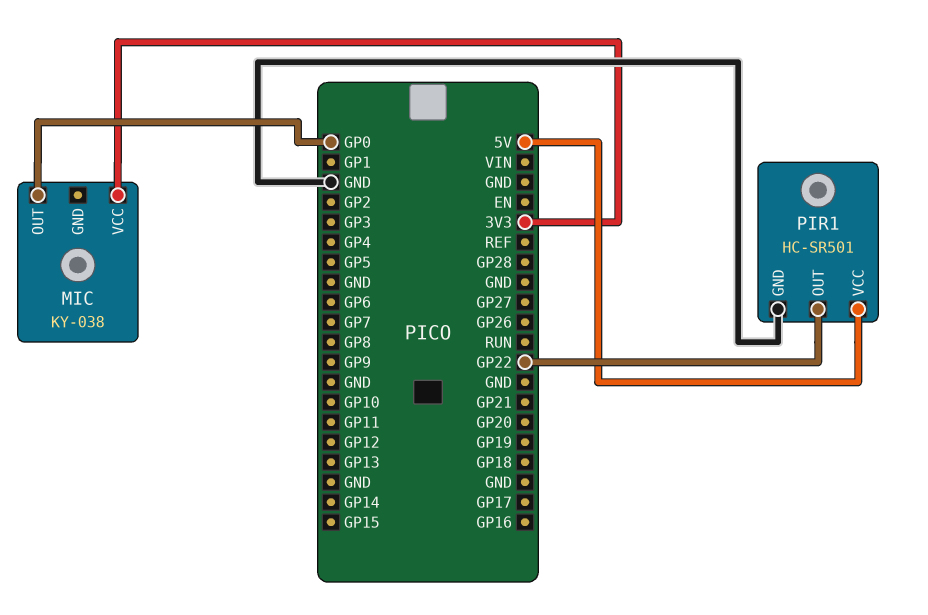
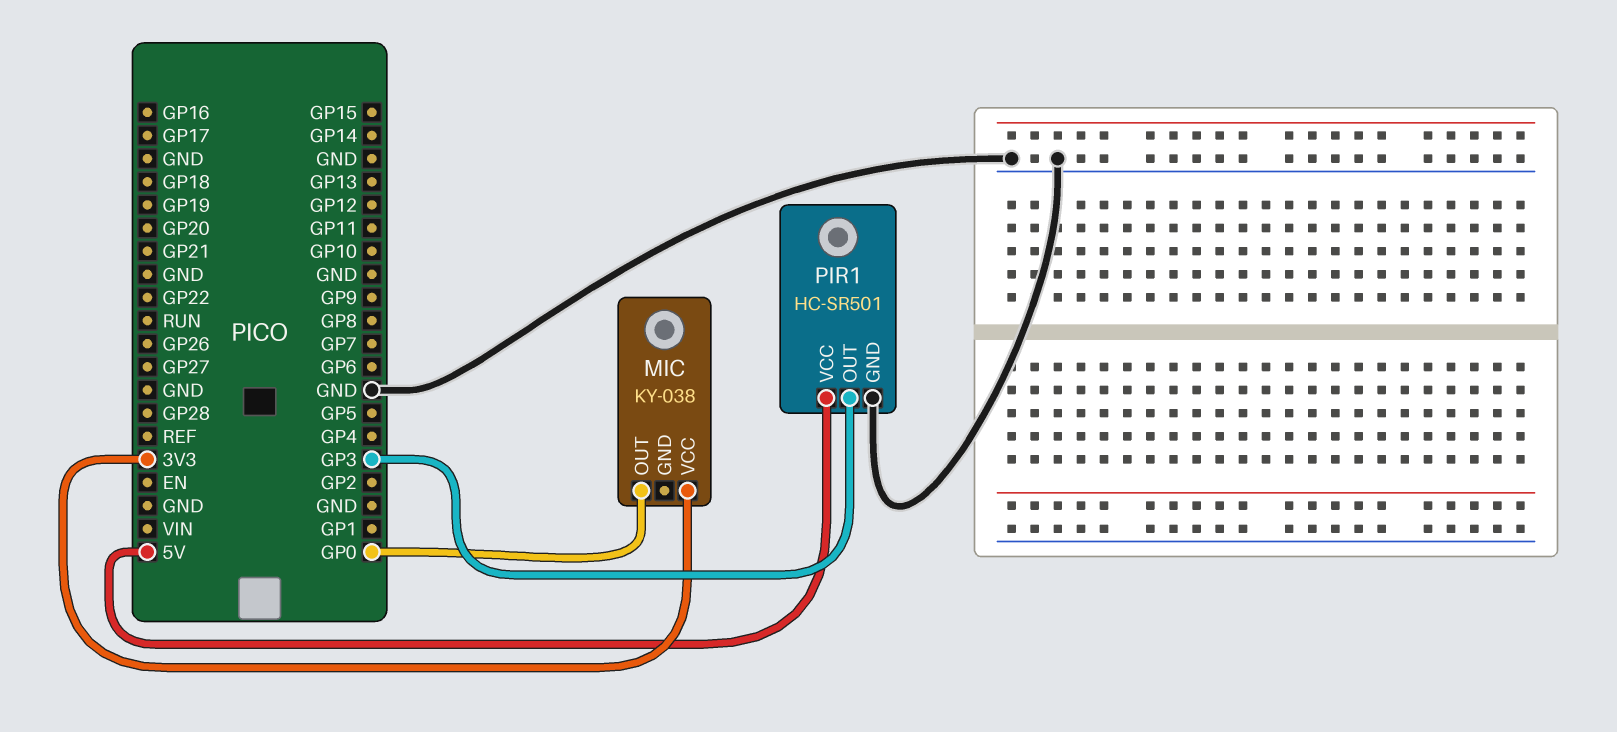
PIR1 pin OUT: GP22 -> GP3

